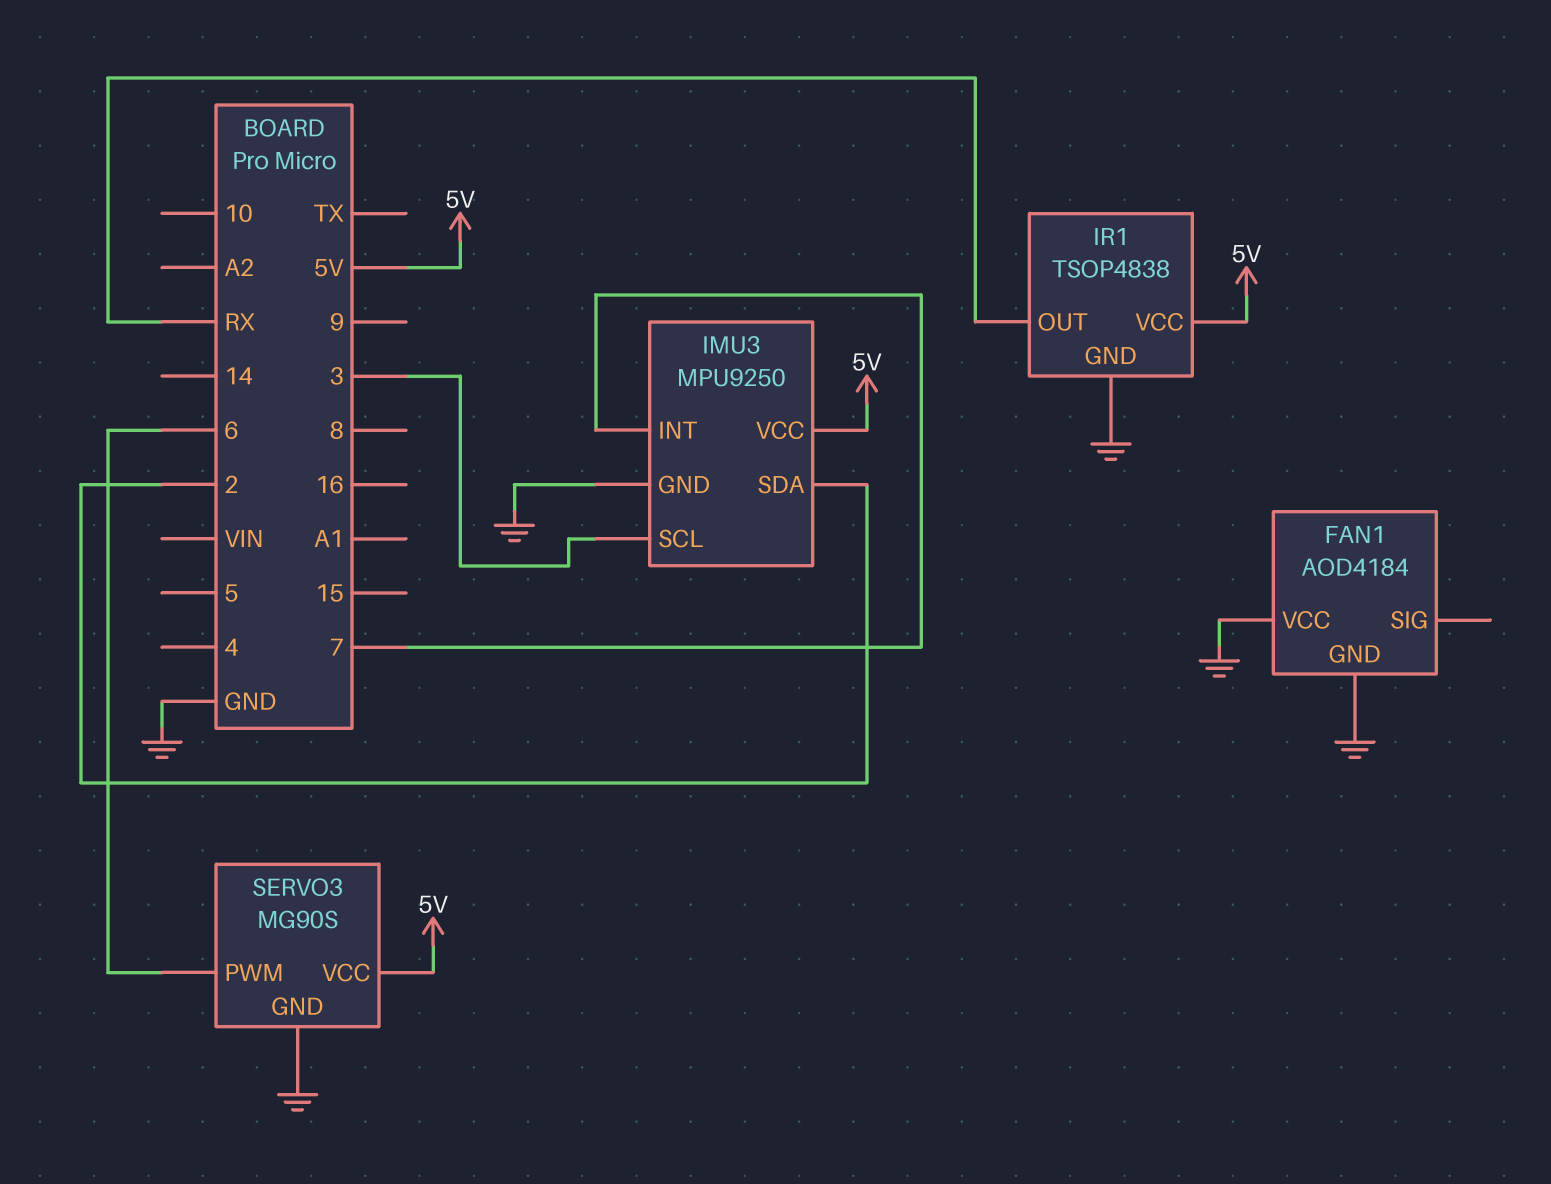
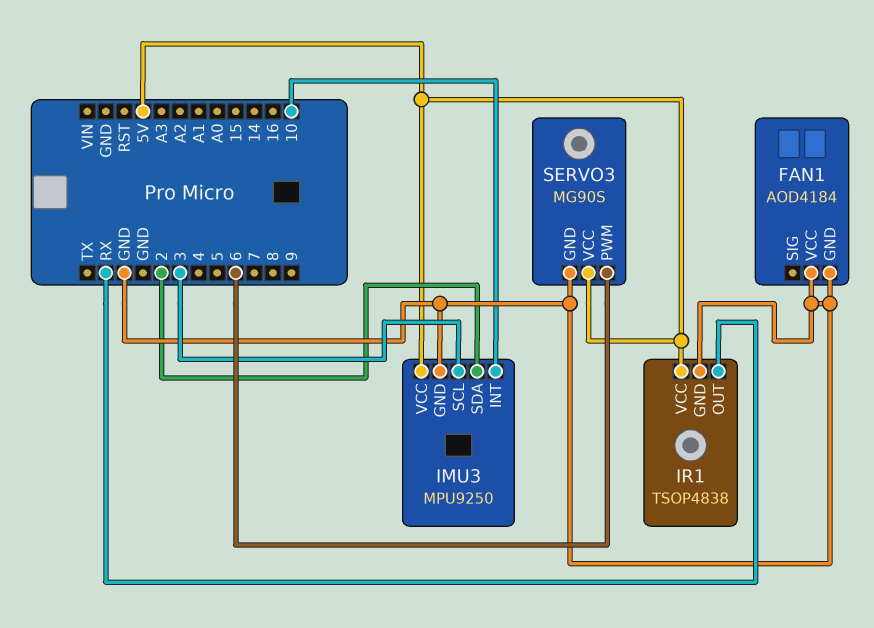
IMU3 pin INT: 7 -> 10

